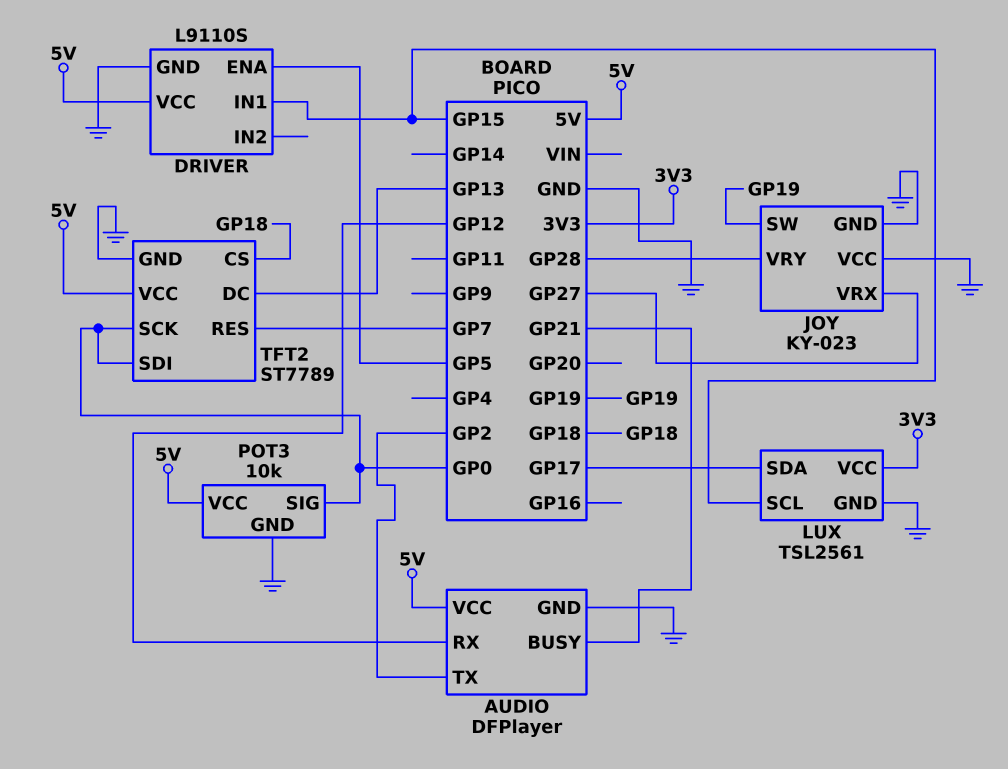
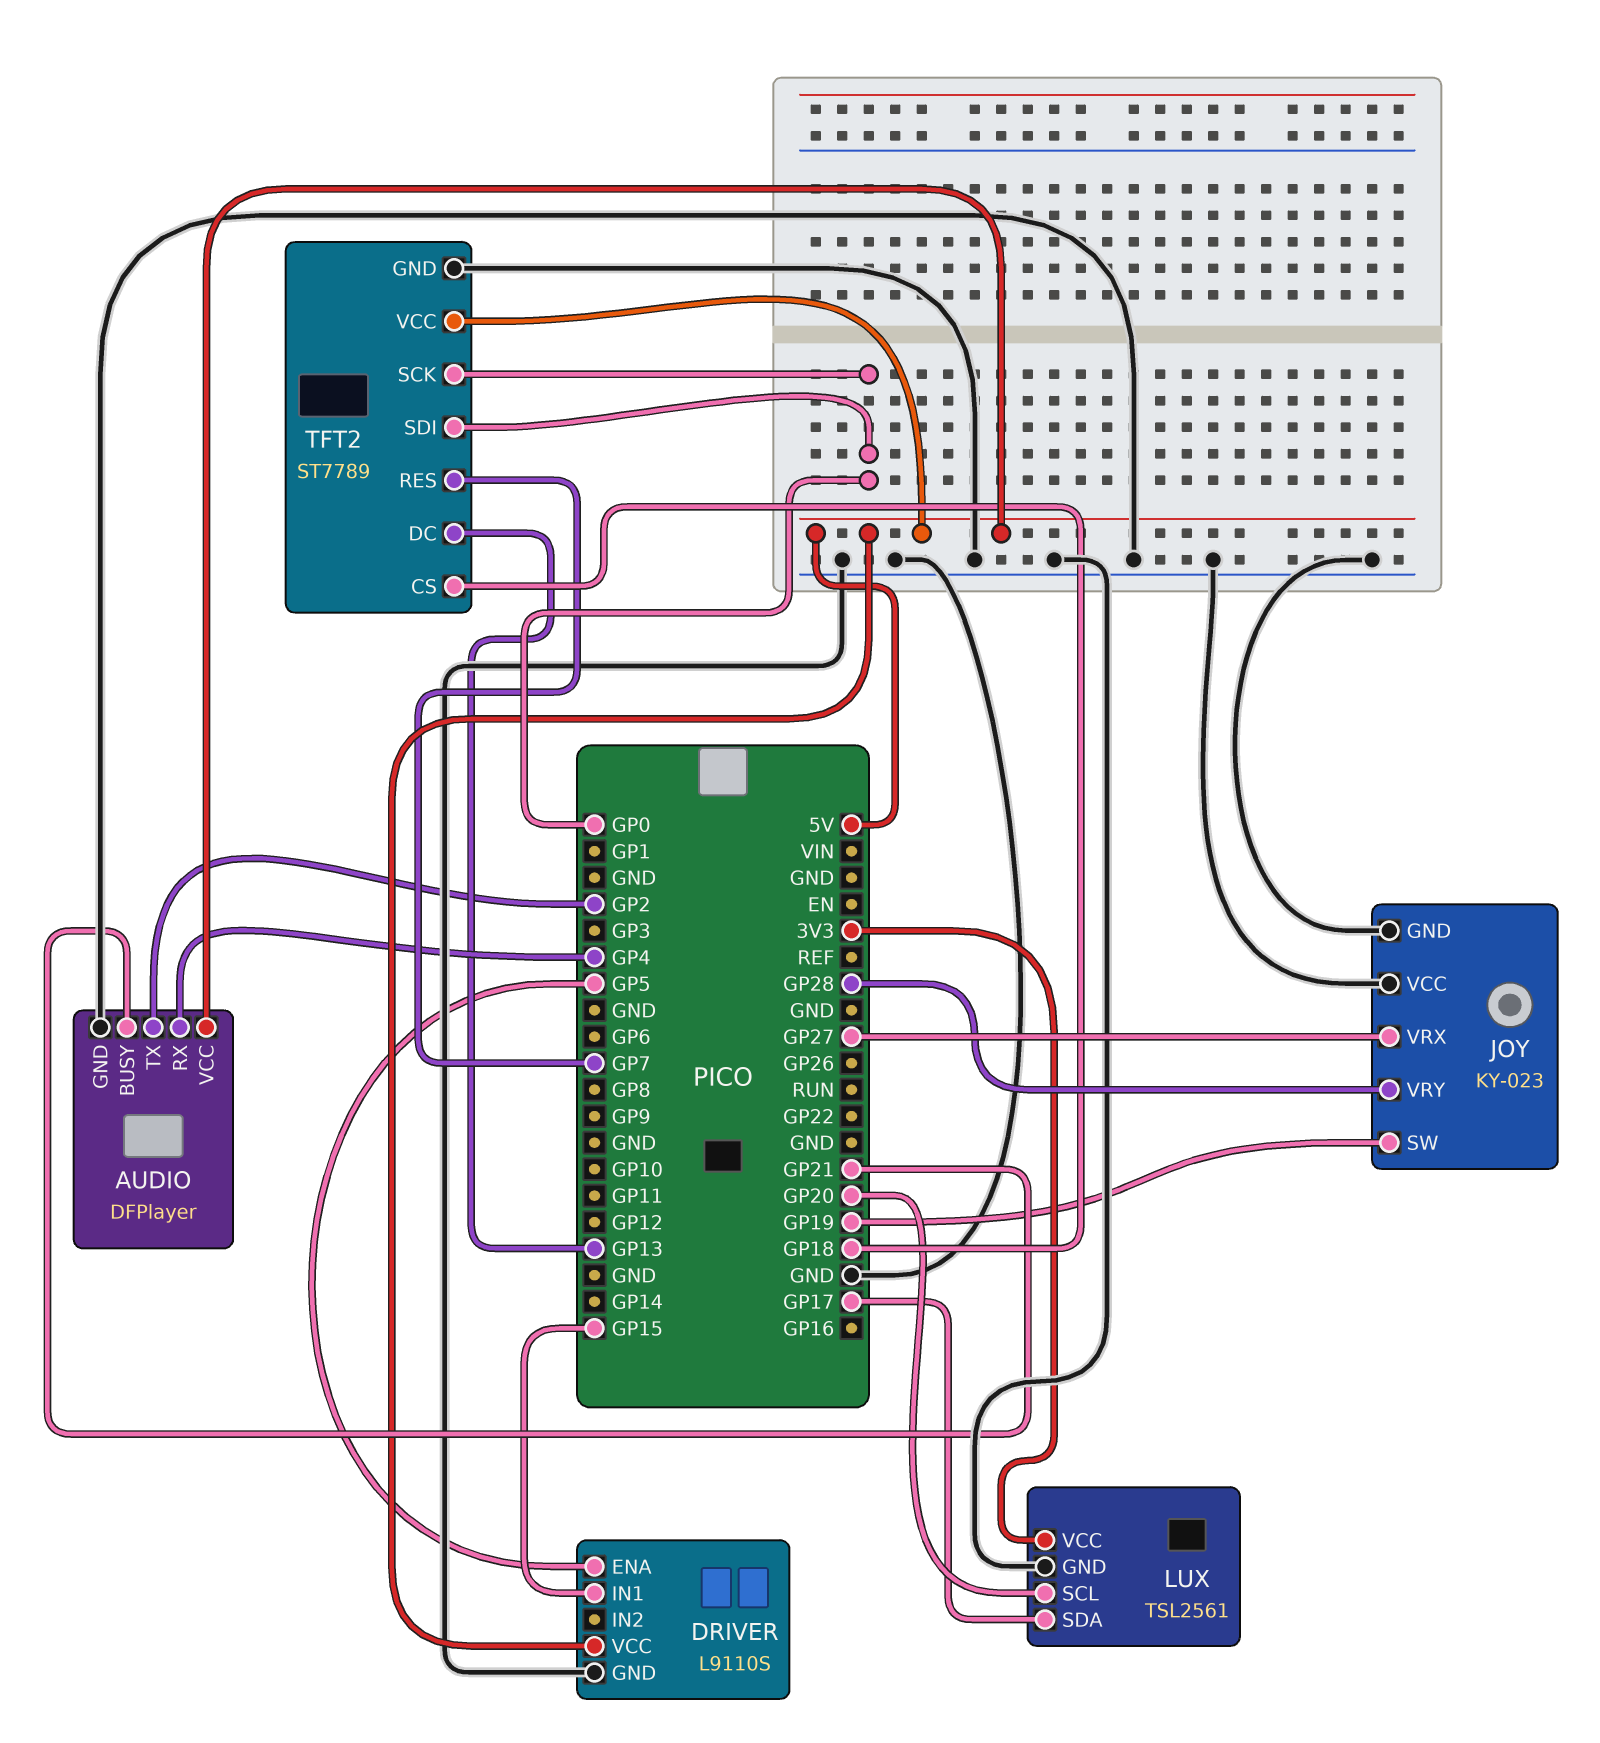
AUDIO pin RX: GP12 -> GP4
LUX pin SCL: GP15 -> GP20
POT3: 10k -> none
POT3 pin GND: GND -> none
POT3 pin SIG: GP0 -> none
POT3 pin VCC: 5V -> none

